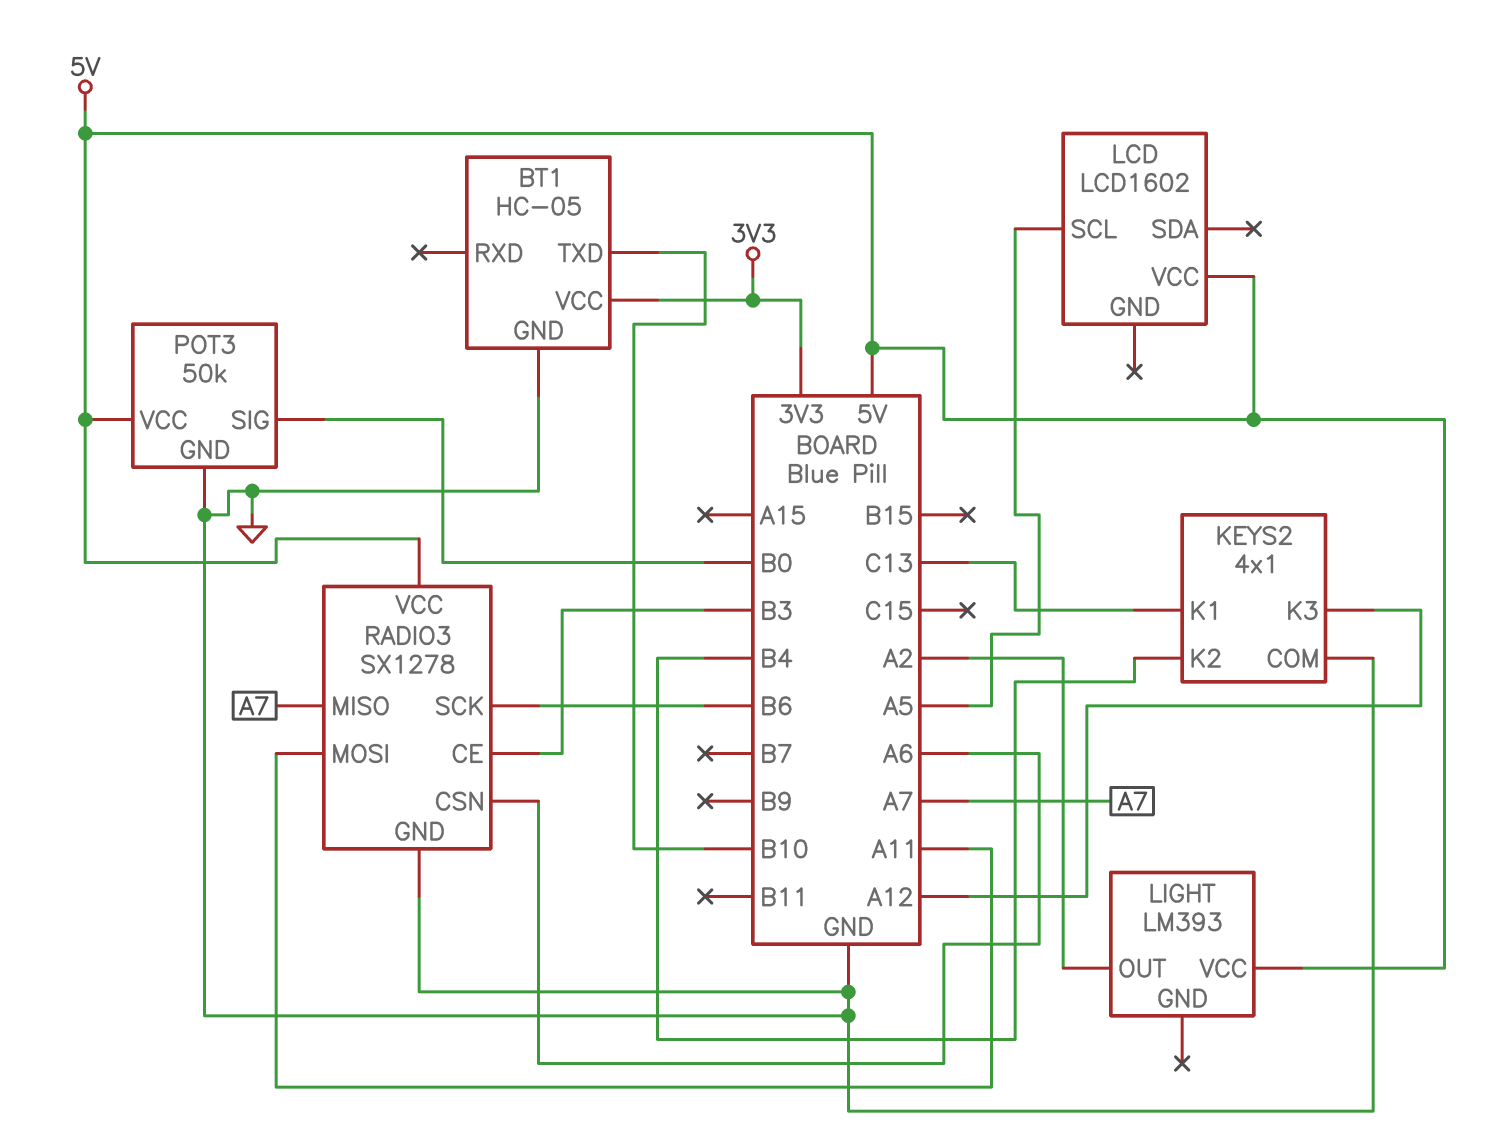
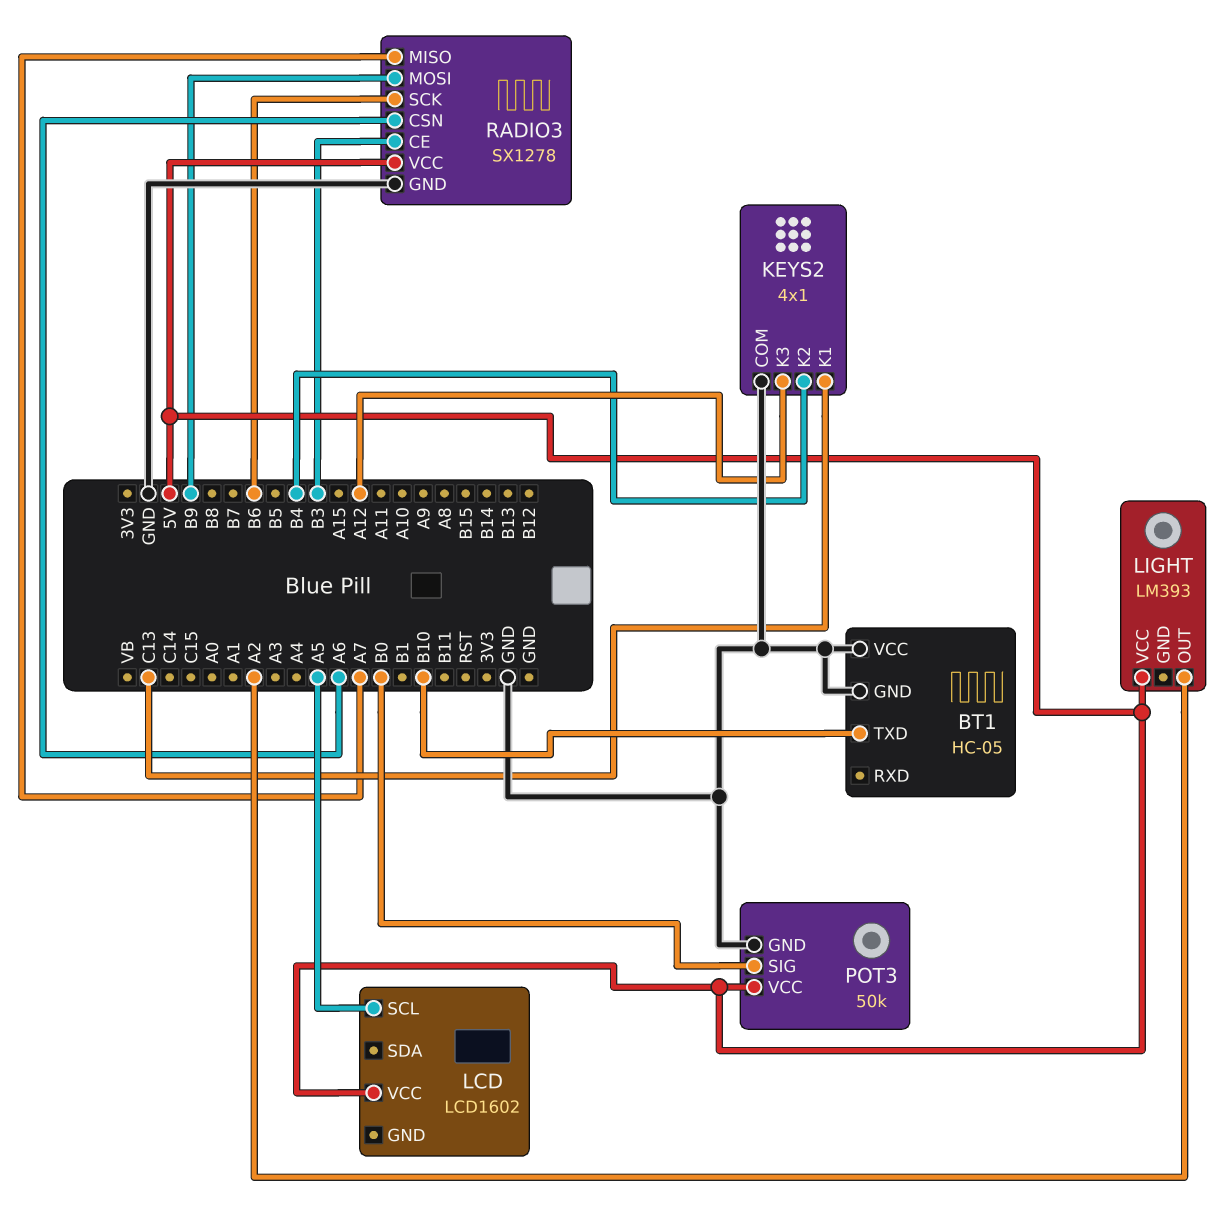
BT1 pin VCC: 3V3 -> GND
RADIO3 pin MOSI: A11 -> B9

